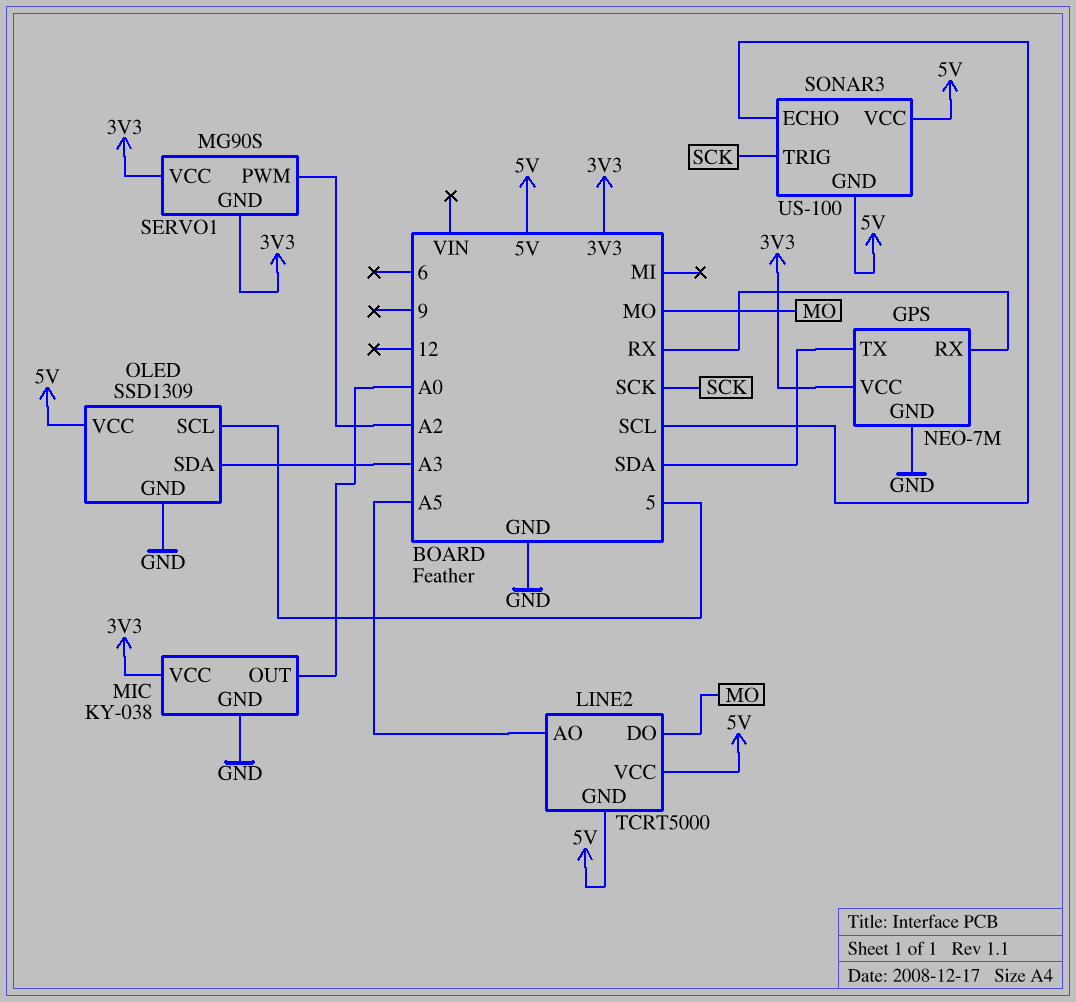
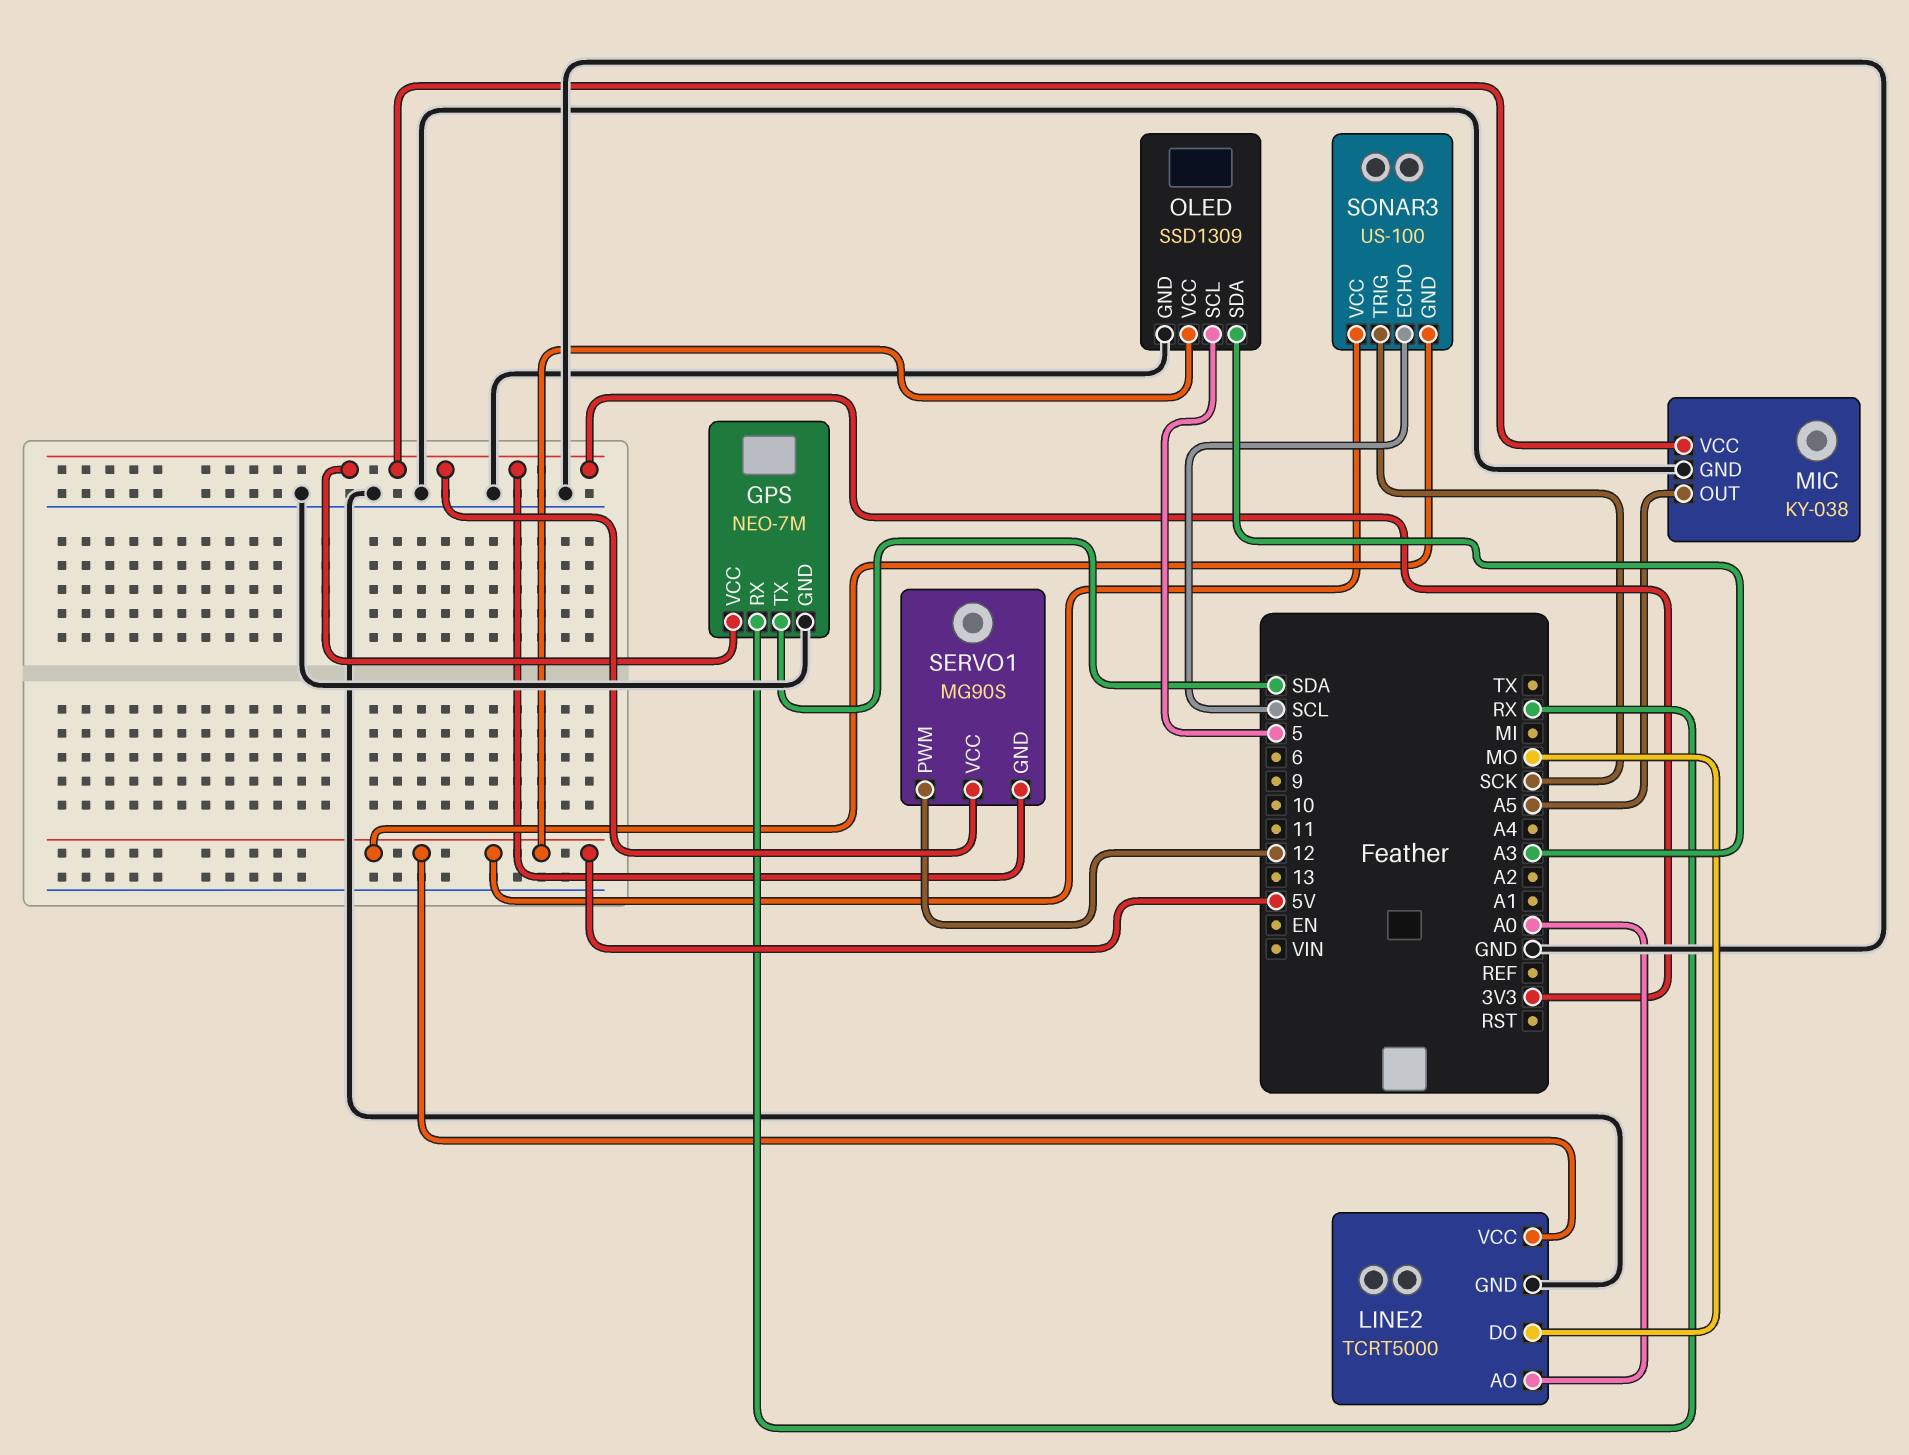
LINE2 pin AO: A5 -> A0
LINE2 pin GND: 5V -> GND
MIC pin OUT: A0 -> A5
SERVO1 pin PWM: A2 -> 12

